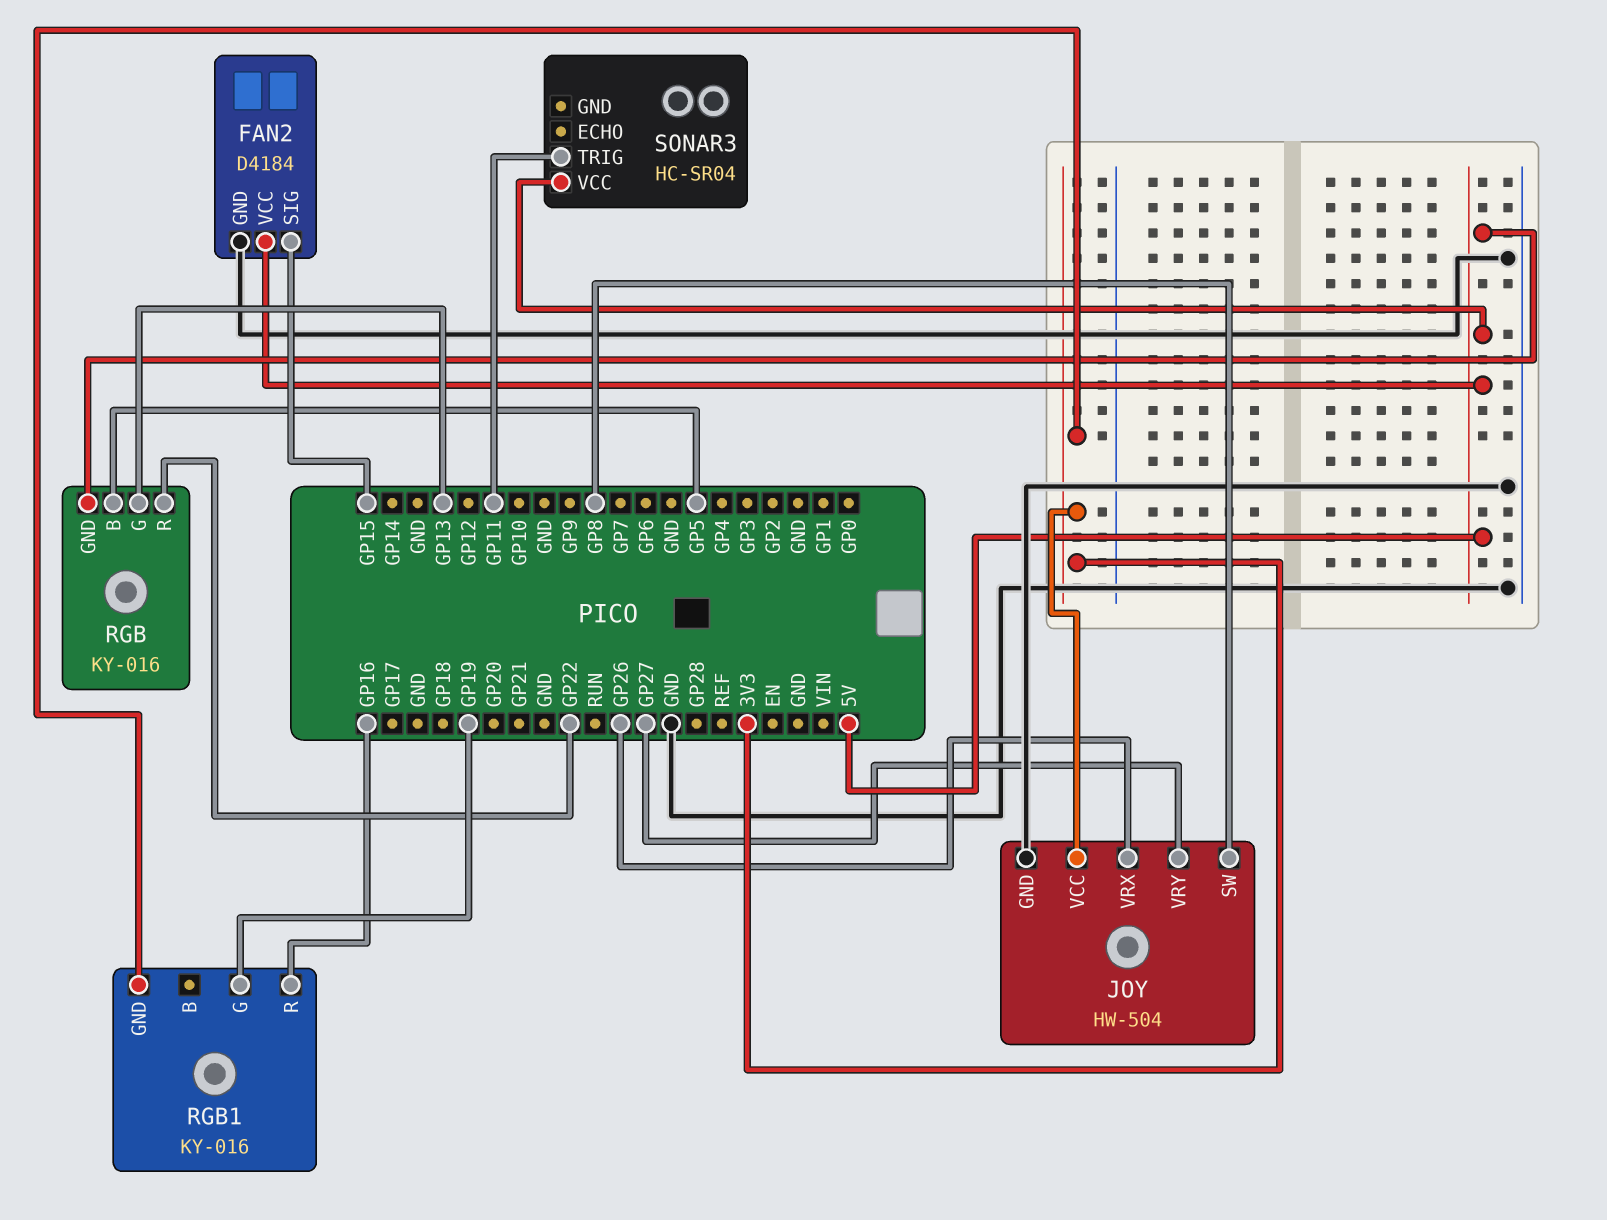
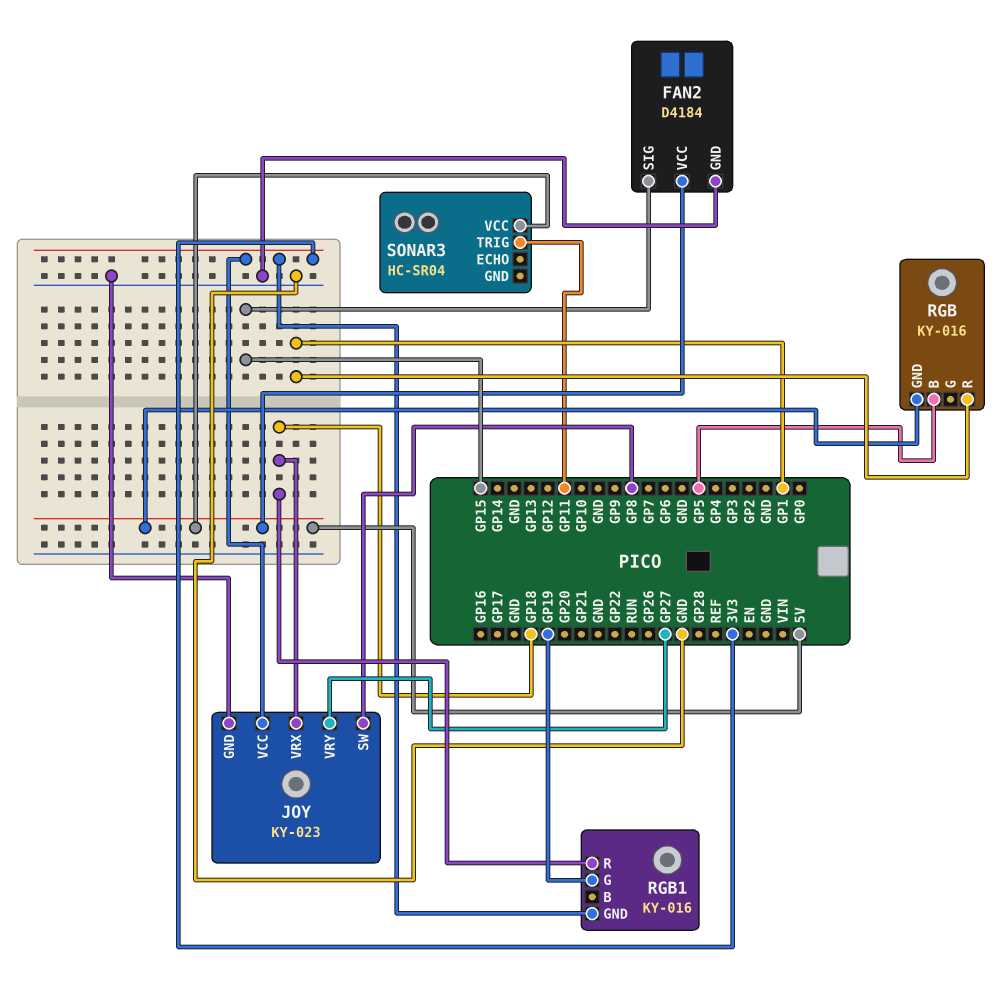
JOY: HW-504 -> KY-023
JOY pin VRX: GP26 -> GP18
RGB pin G: GP13 -> none
RGB pin R: GP22 -> GP1
RGB1 pin R: GP16 -> GP18

